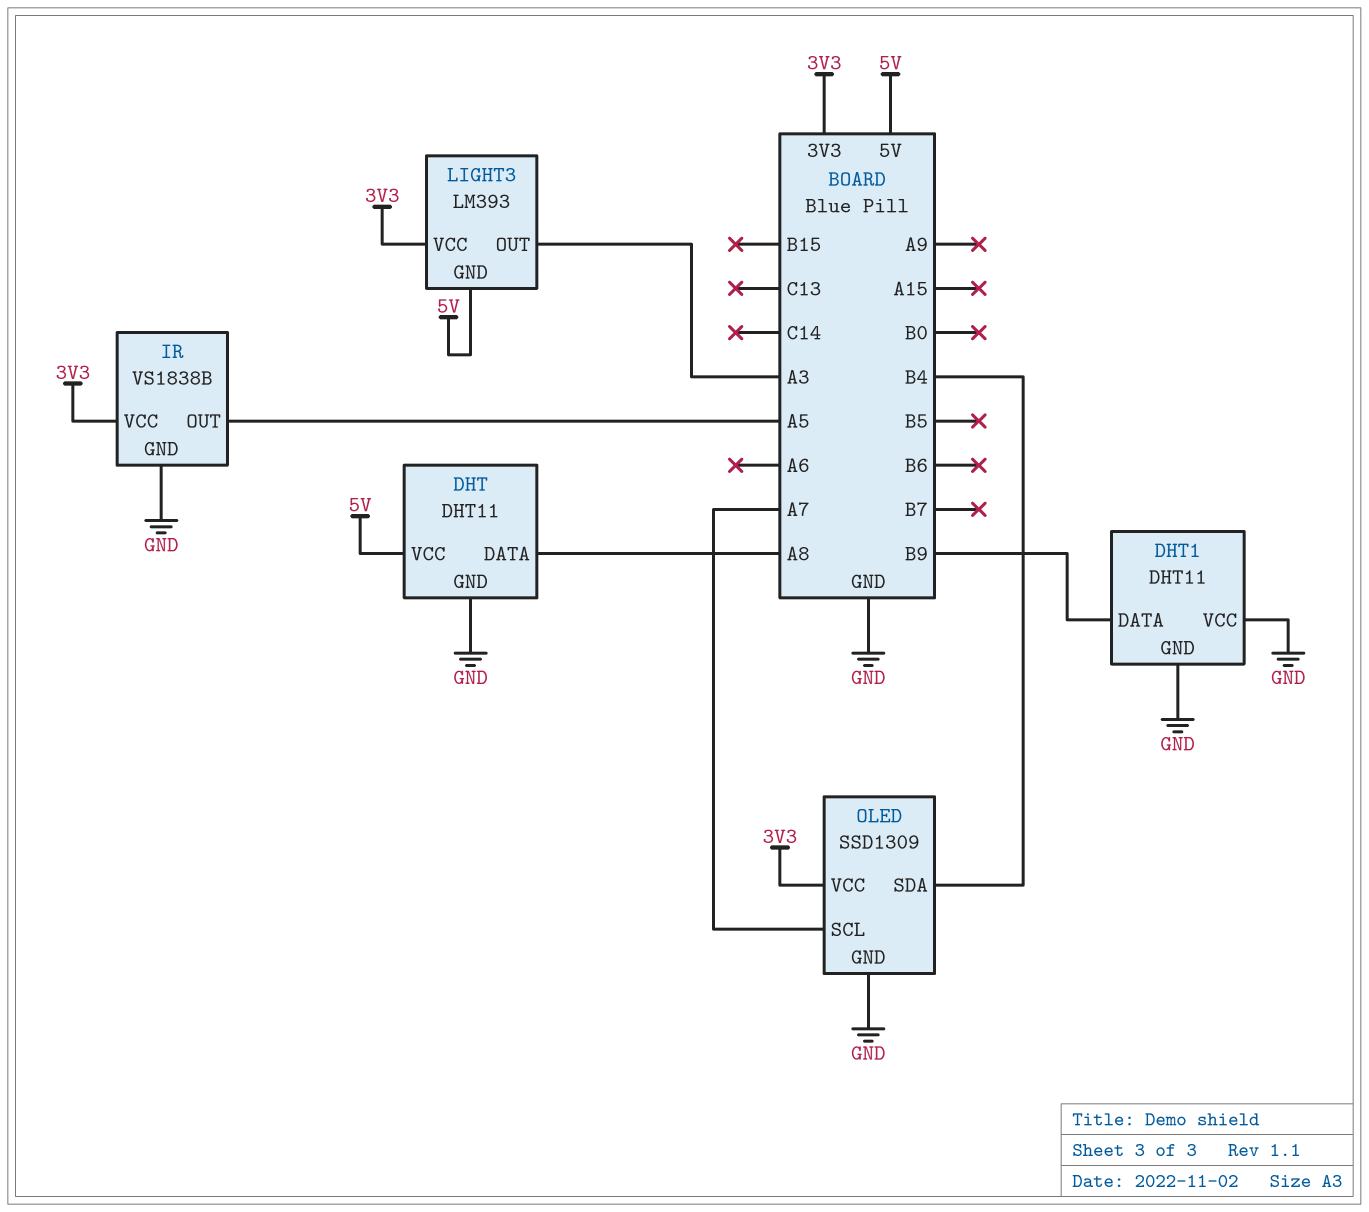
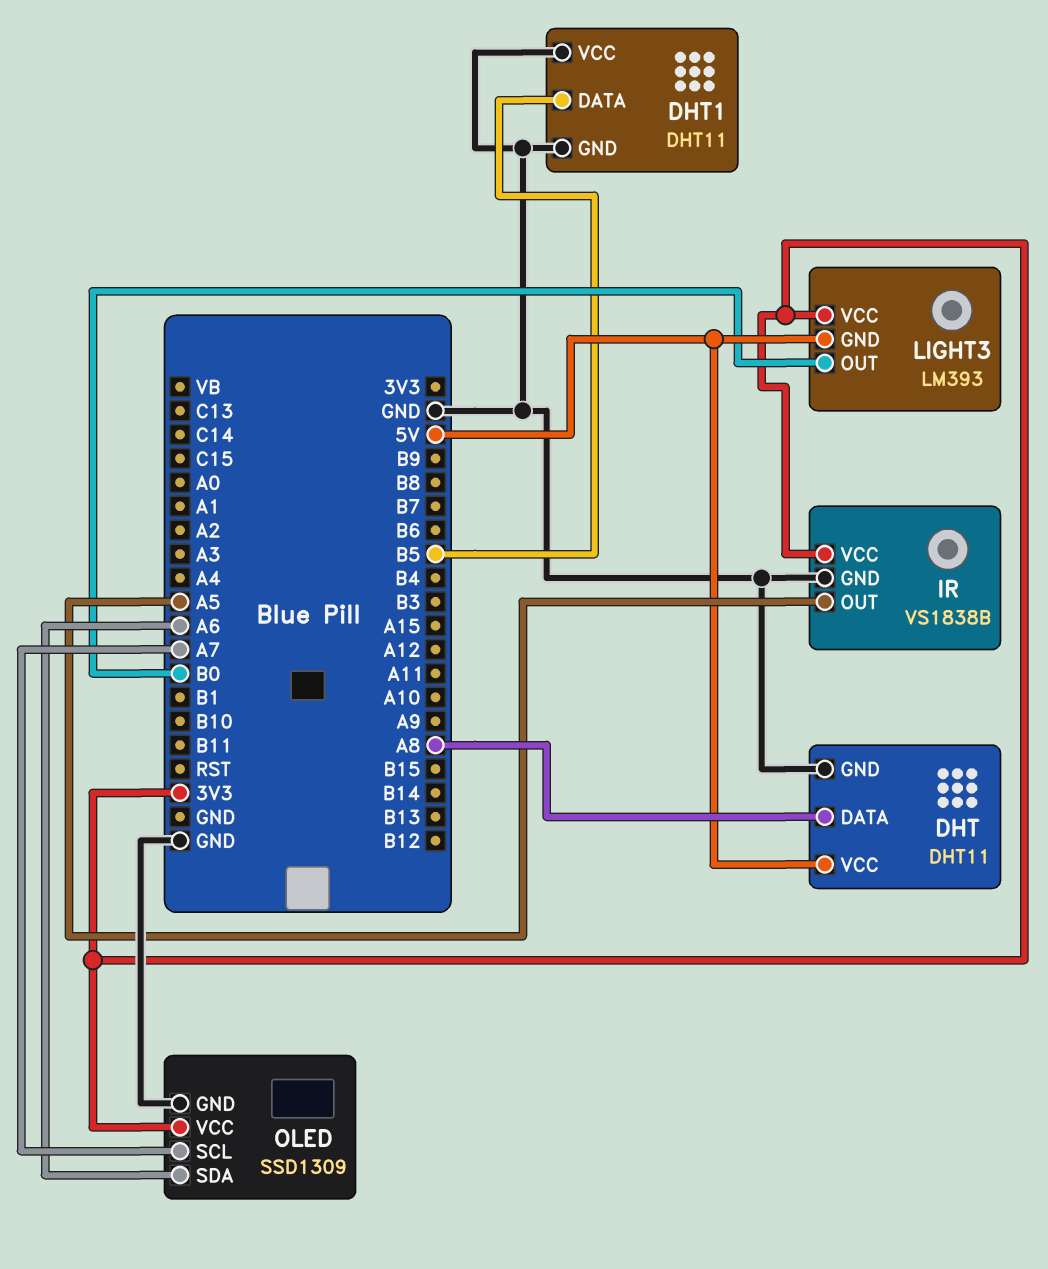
DHT1 pin DATA: B9 -> B5
LIGHT3 pin OUT: A3 -> B0
OLED pin SDA: B4 -> A6

